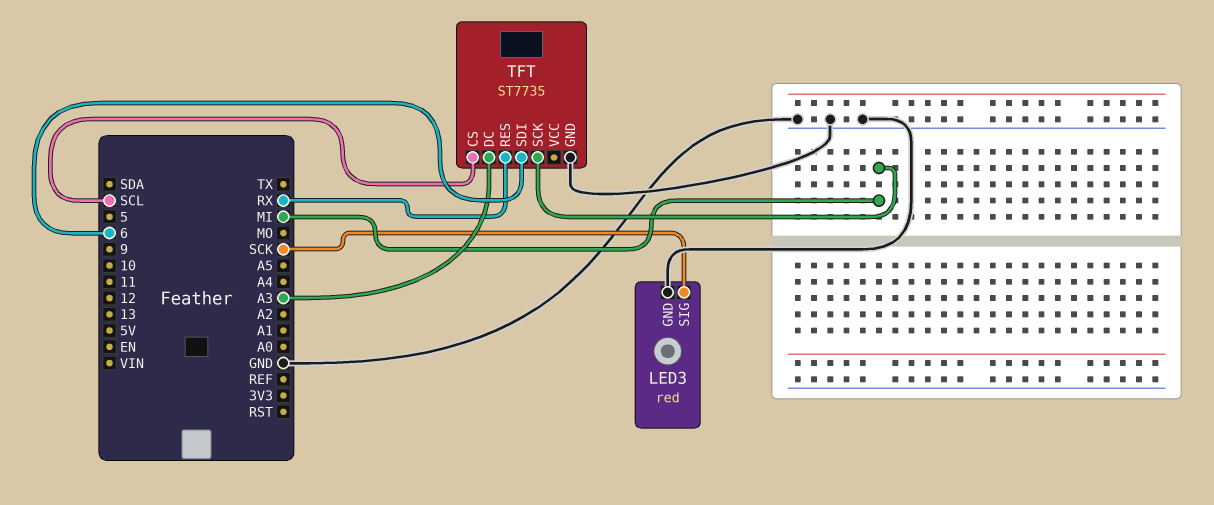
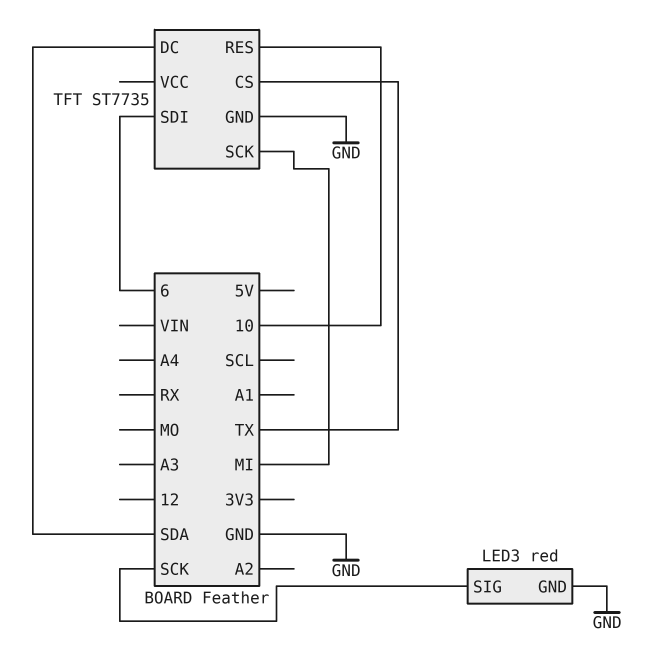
TFT pin CS: SCL -> TX
TFT pin DC: A3 -> SDA
TFT pin RES: RX -> 10

